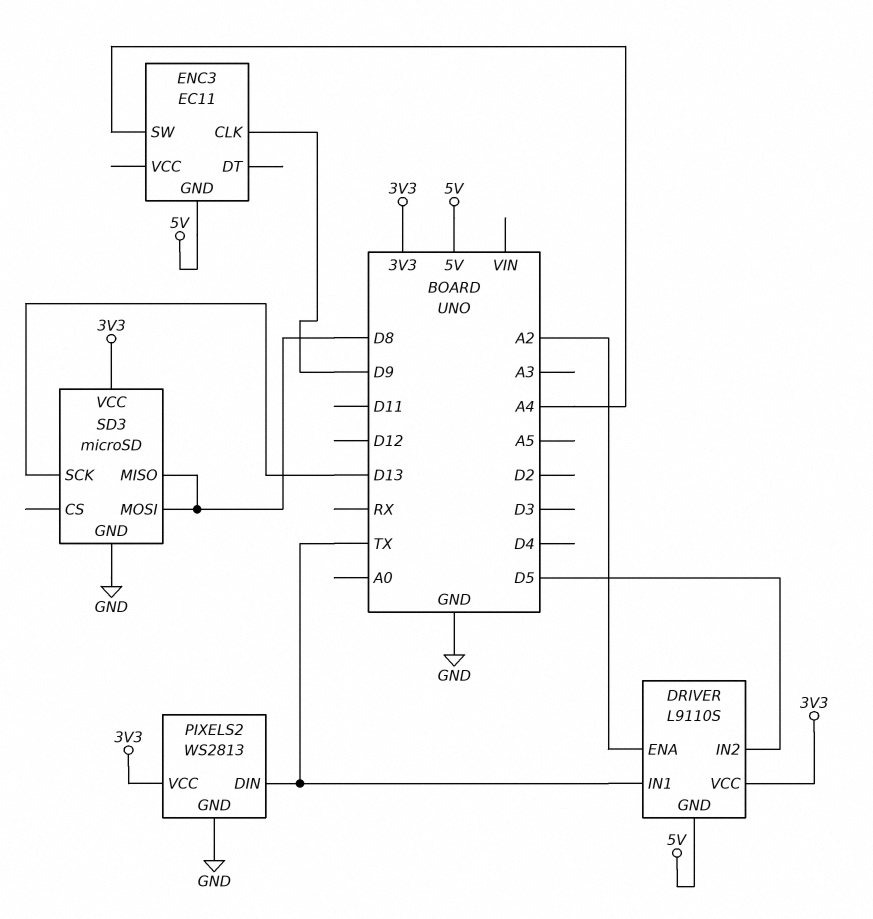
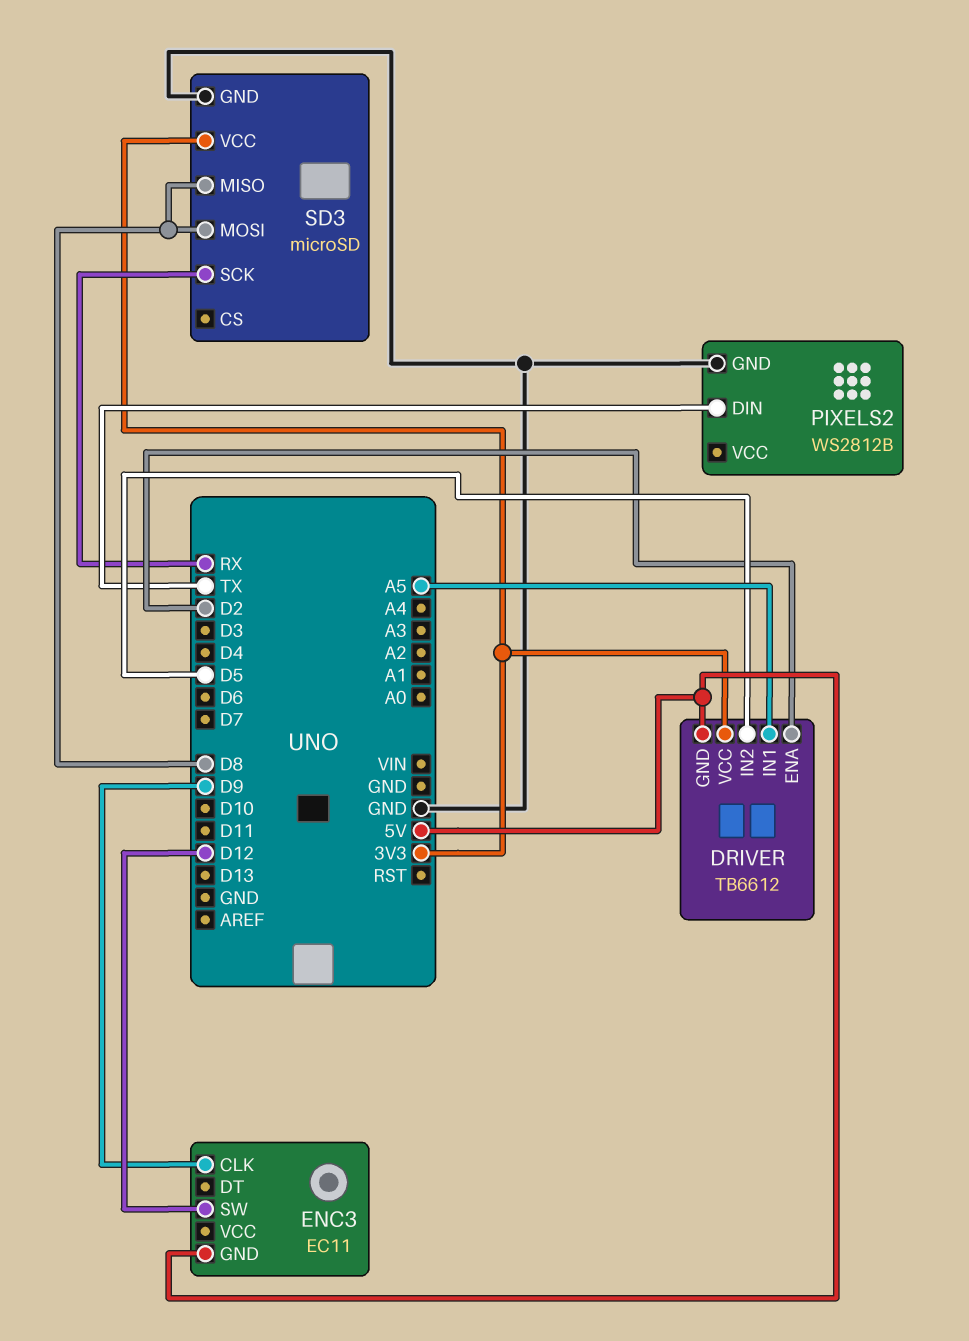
DRIVER: L9110S -> TB6612
DRIVER pin ENA: A2 -> D2
DRIVER pin IN1: TX -> A5
ENC3 pin SW: A4 -> D12
PIXELS2: WS2813 -> WS2812B
PIXELS2 pin VCC: 3V3 -> none
SD3 pin SCK: D13 -> RX

